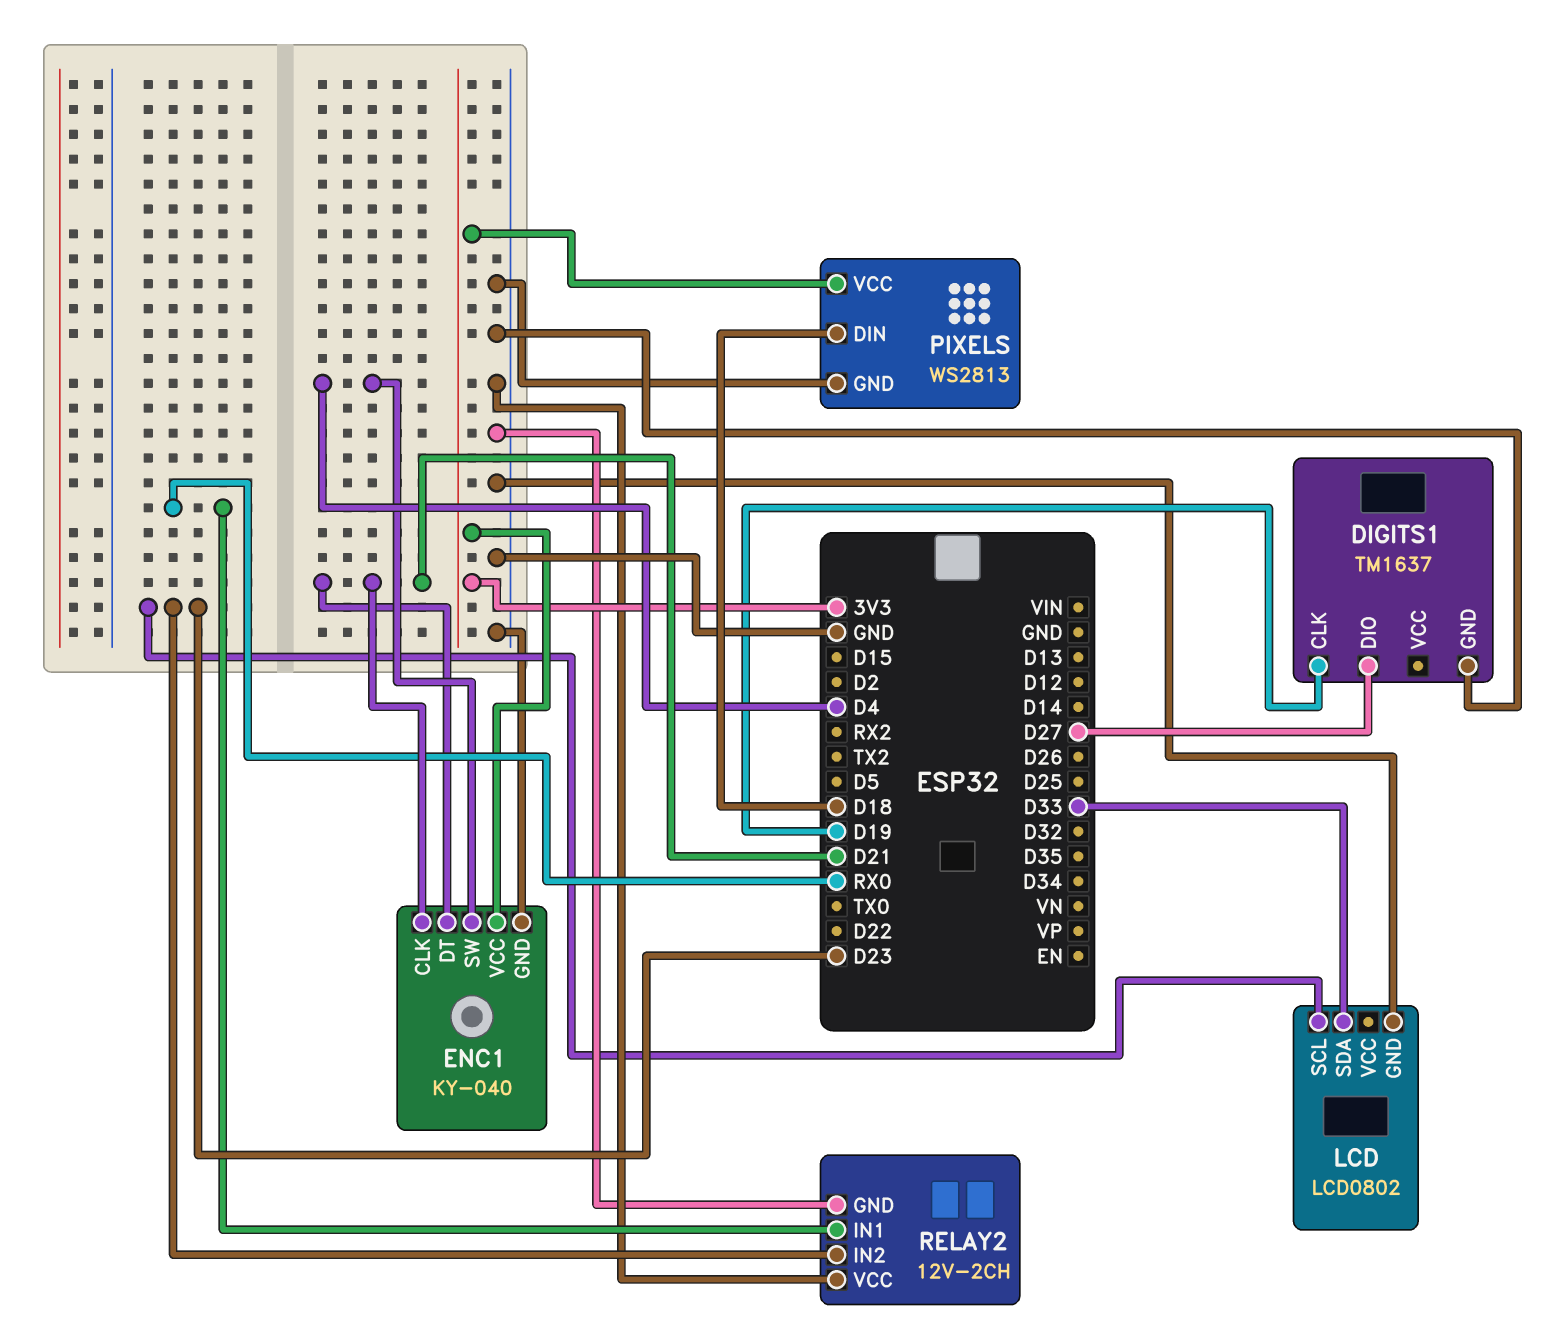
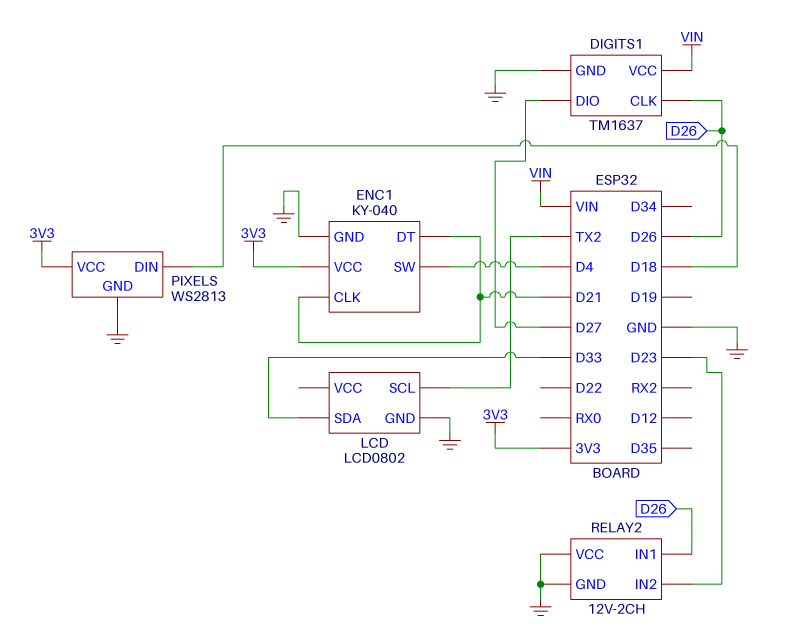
DIGITS1 pin CLK: D19 -> D26
DIGITS1 pin VCC: none -> VIN
LCD pin SCL: D23 -> TX2
RELAY2 pin IN1: RX0 -> D26

